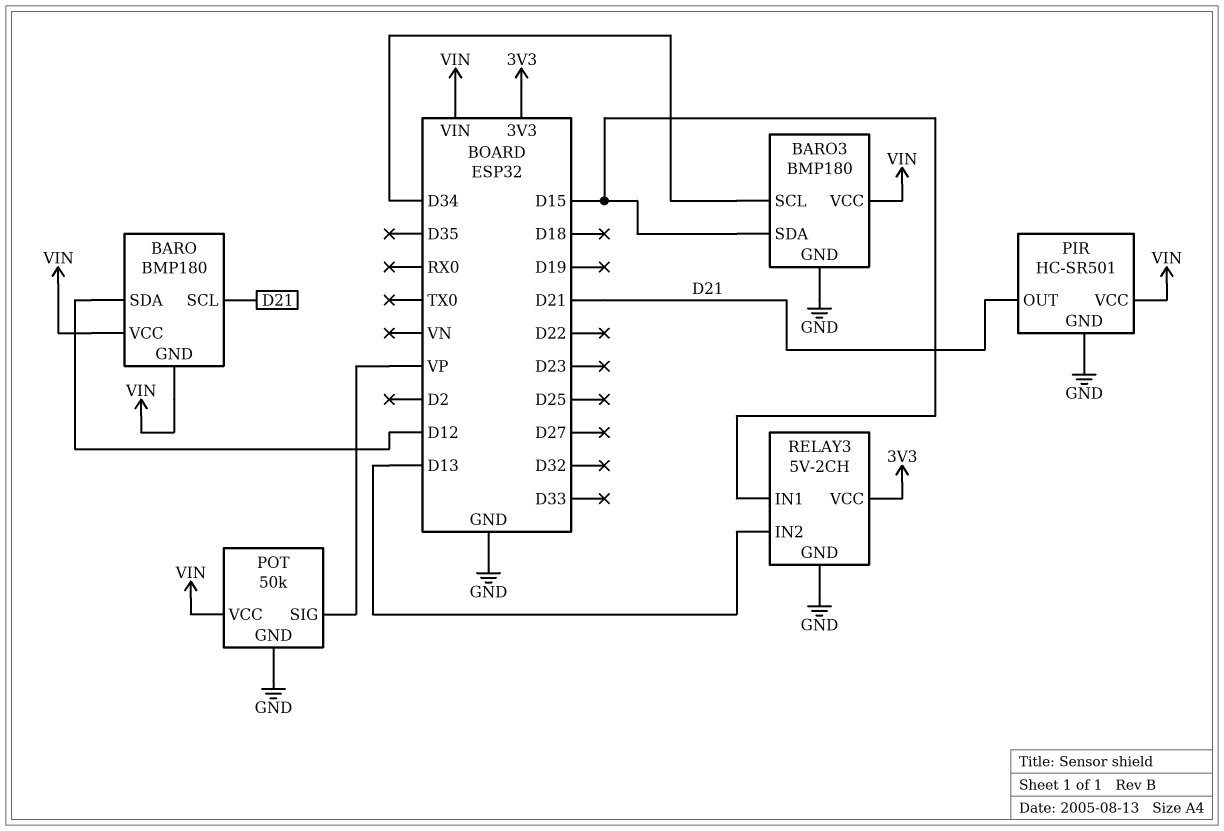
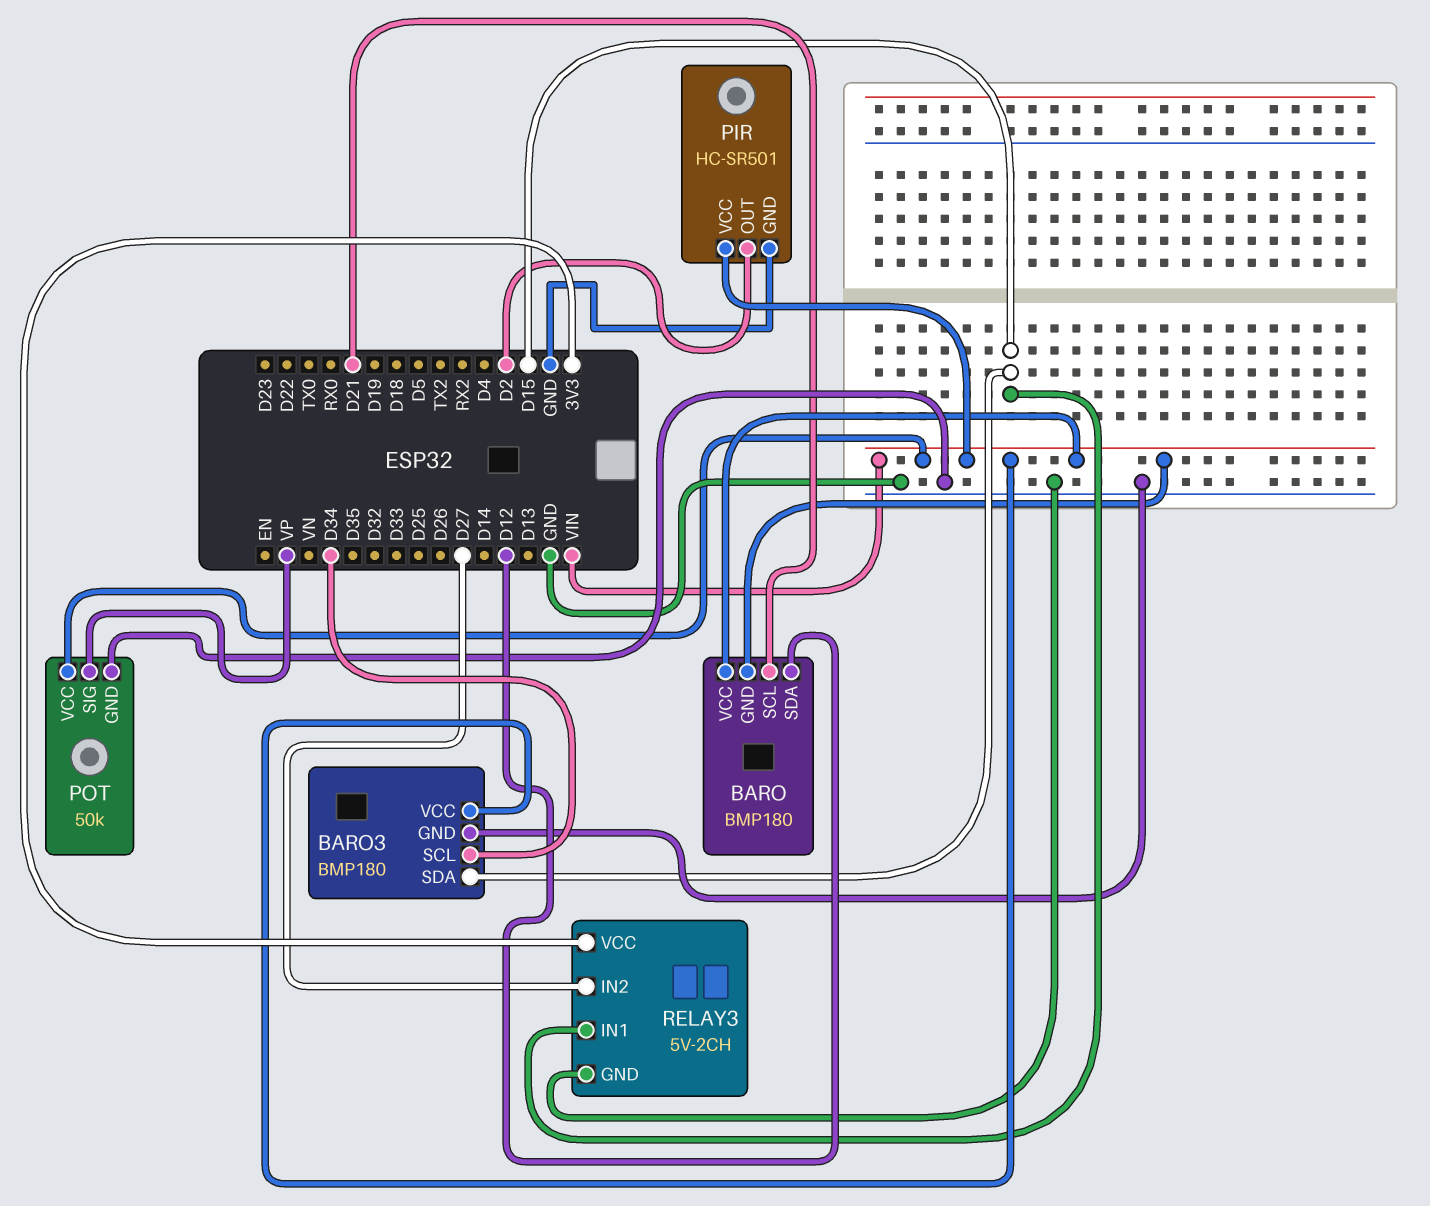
PIR pin OUT: D21 -> D2
RELAY3 pin IN2: D13 -> D27

